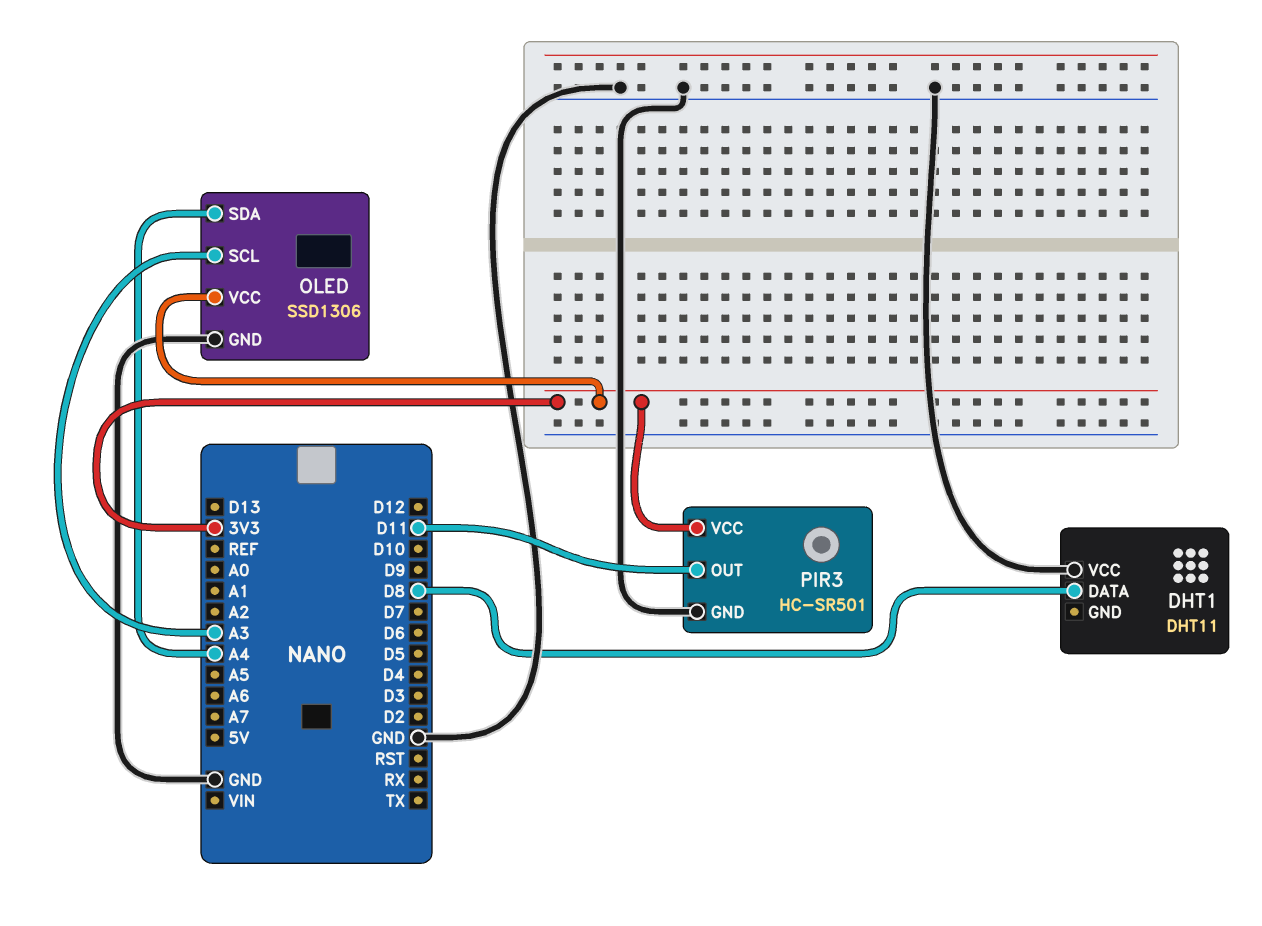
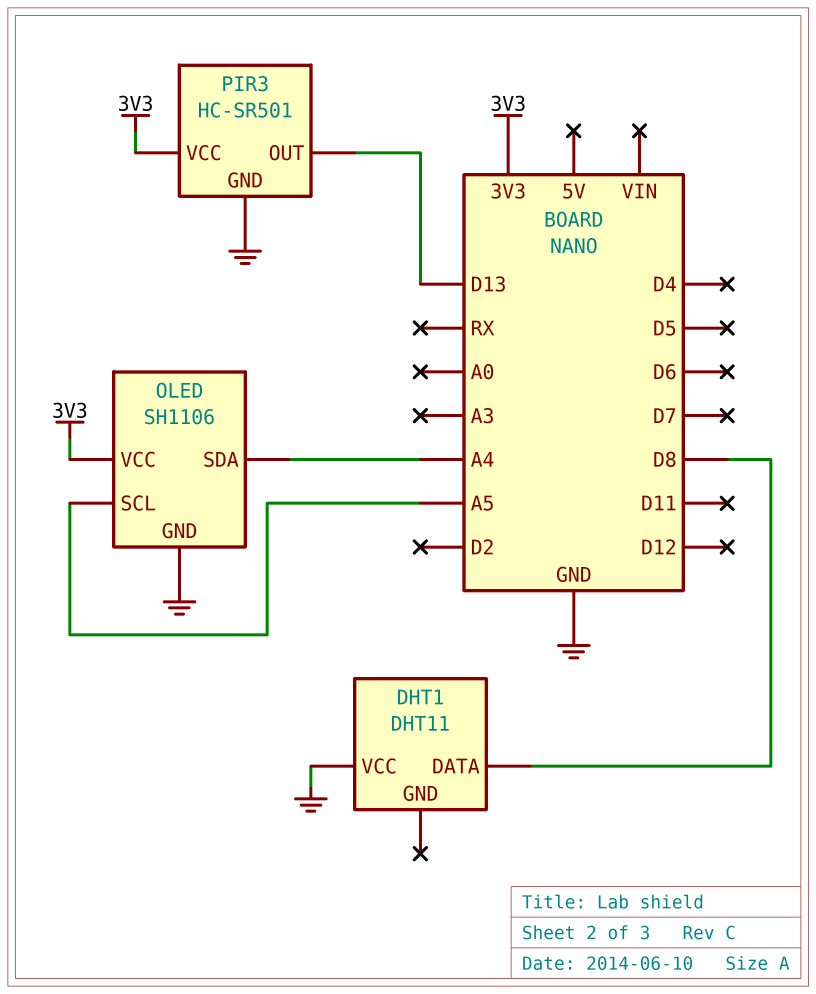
OLED: SSD1306 -> SH1106
OLED pin SCL: A3 -> A5
PIR3 pin OUT: D11 -> D13

